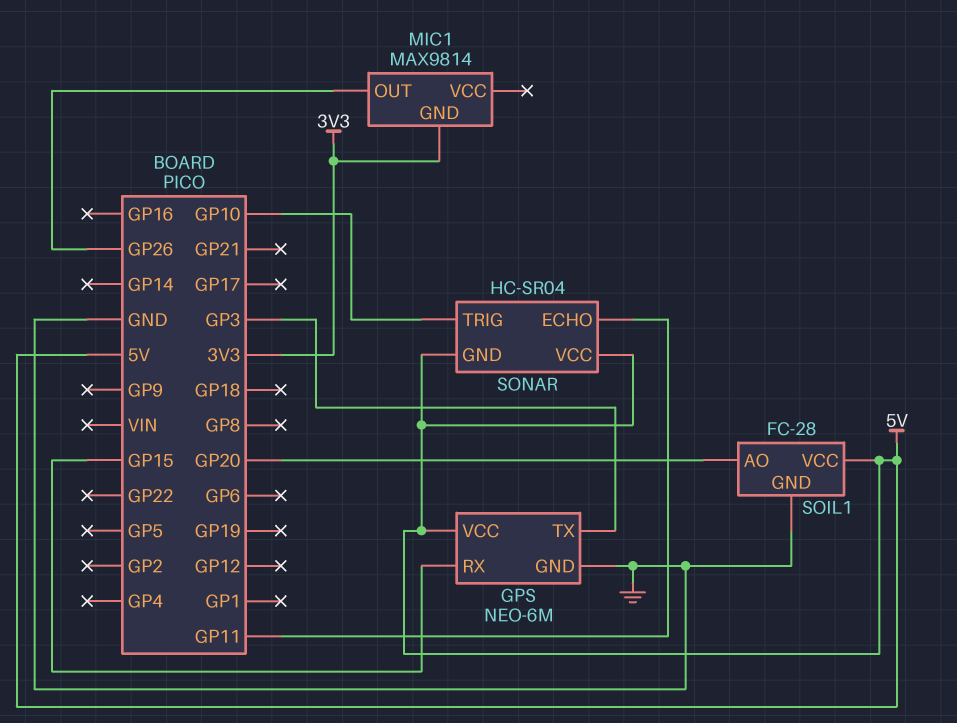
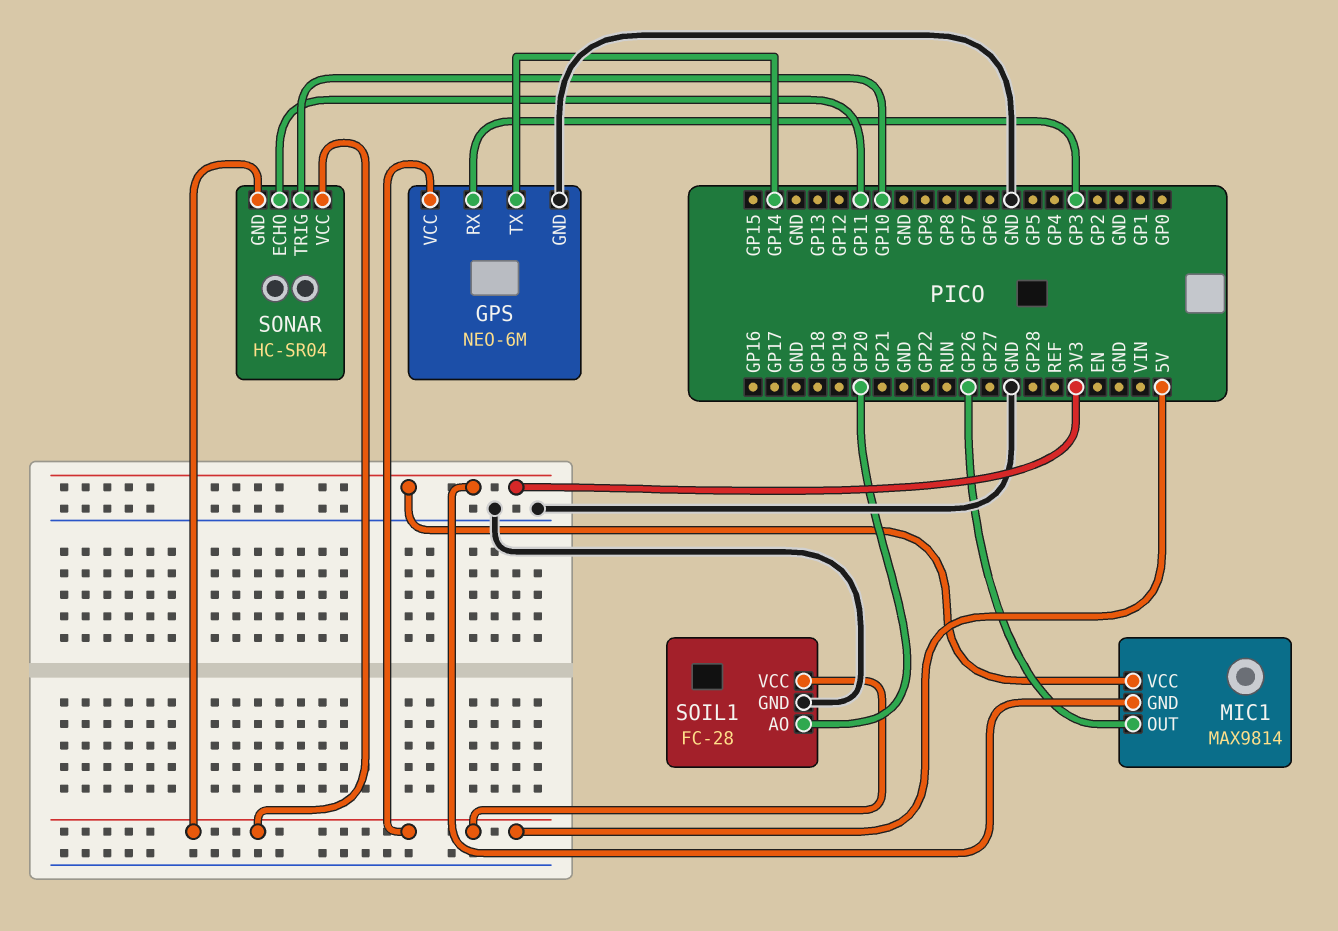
GPS pin RX: GP15 -> GP3
GPS pin TX: GP3 -> GP14
MIC1 pin VCC: none -> 3V3

